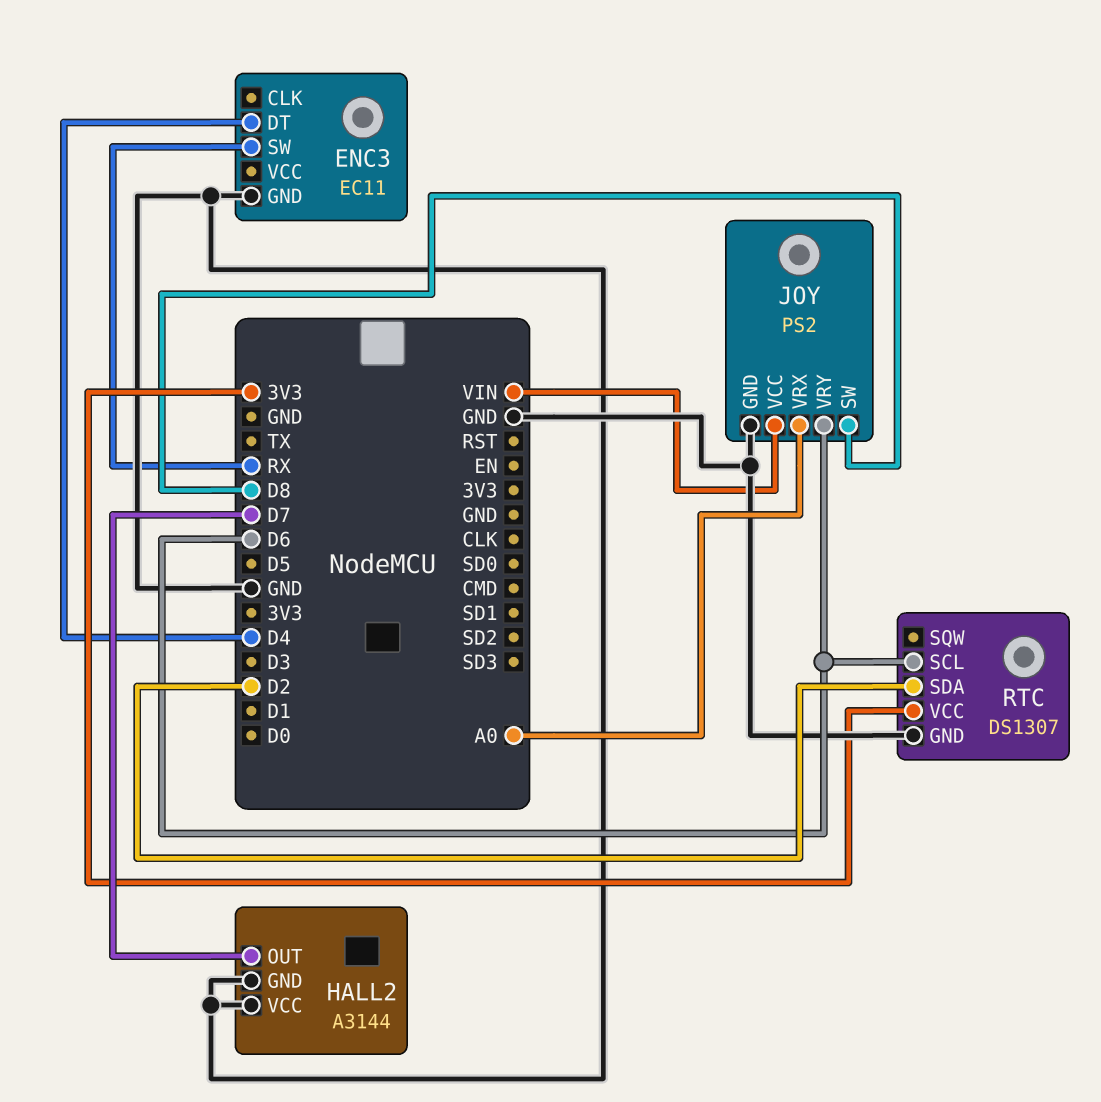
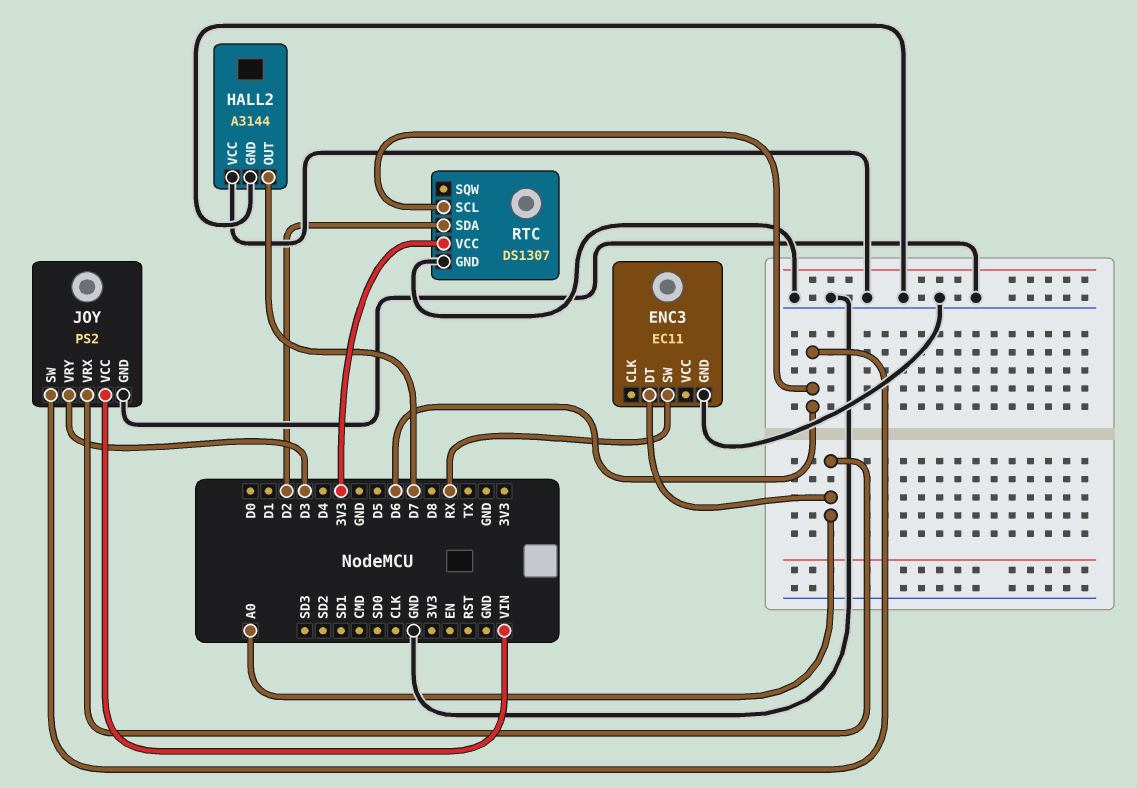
ENC3 pin DT: D4 -> A0
JOY pin SW: D8 -> D6
JOY pin VRY: D6 -> D3

